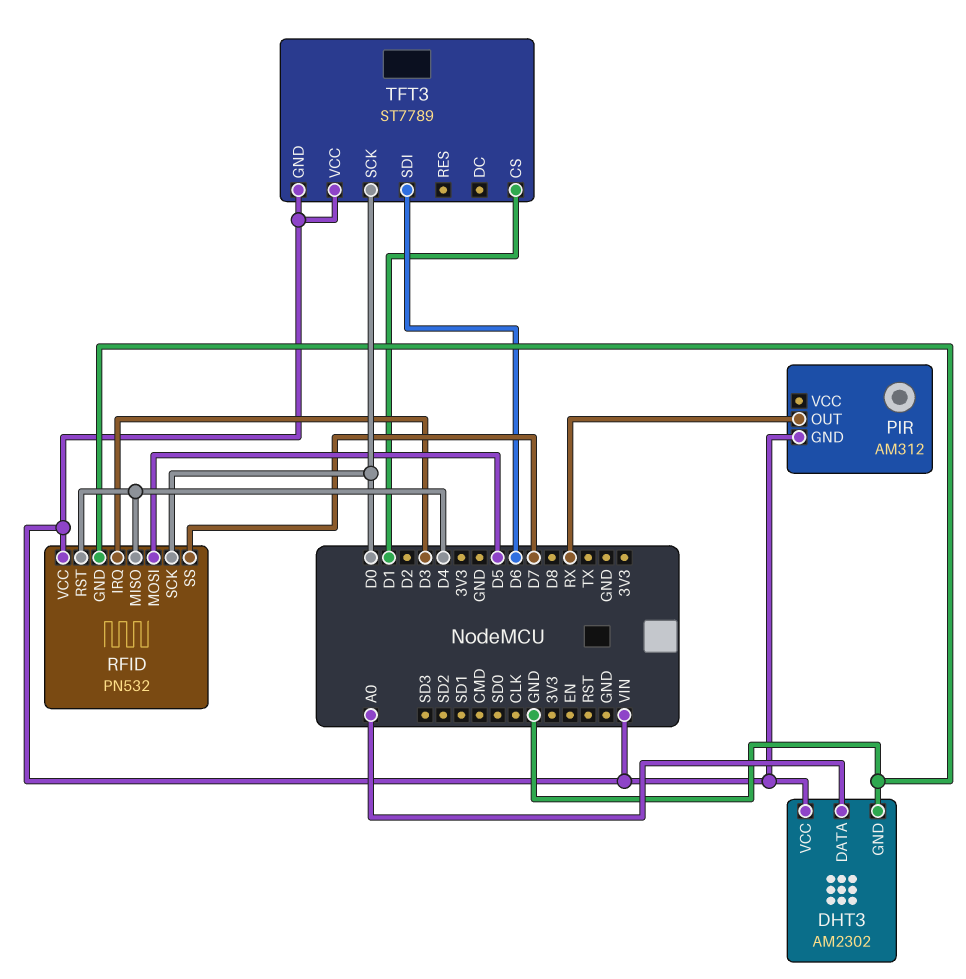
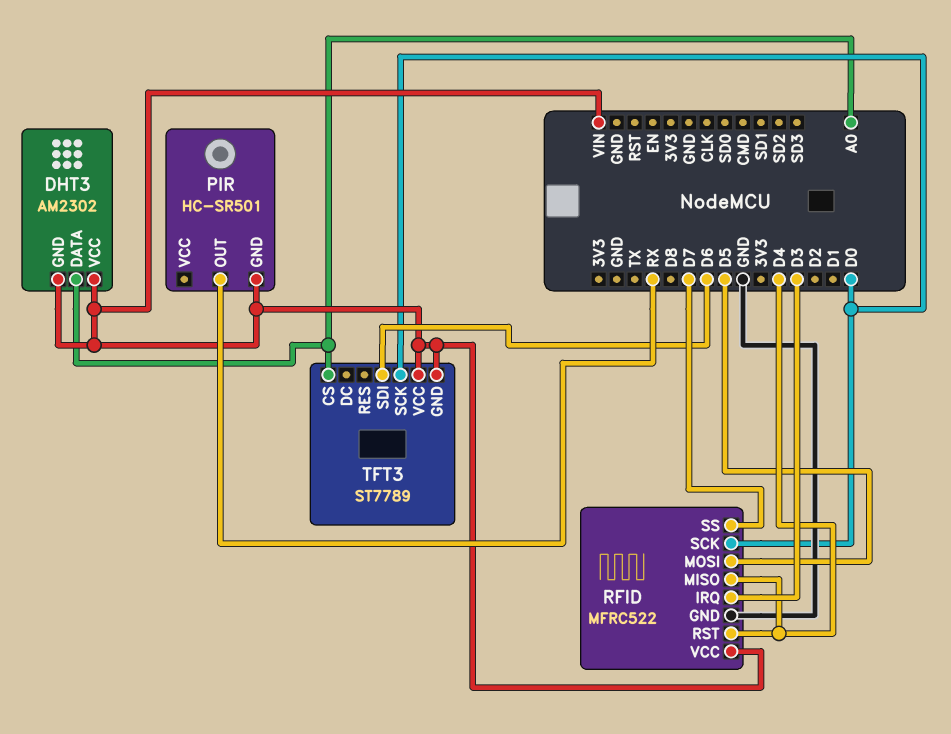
DHT3 pin GND: GND -> VIN
PIR: AM312 -> HC-SR501
RFID: PN532 -> MFRC522
TFT3 pin CS: D1 -> A0

